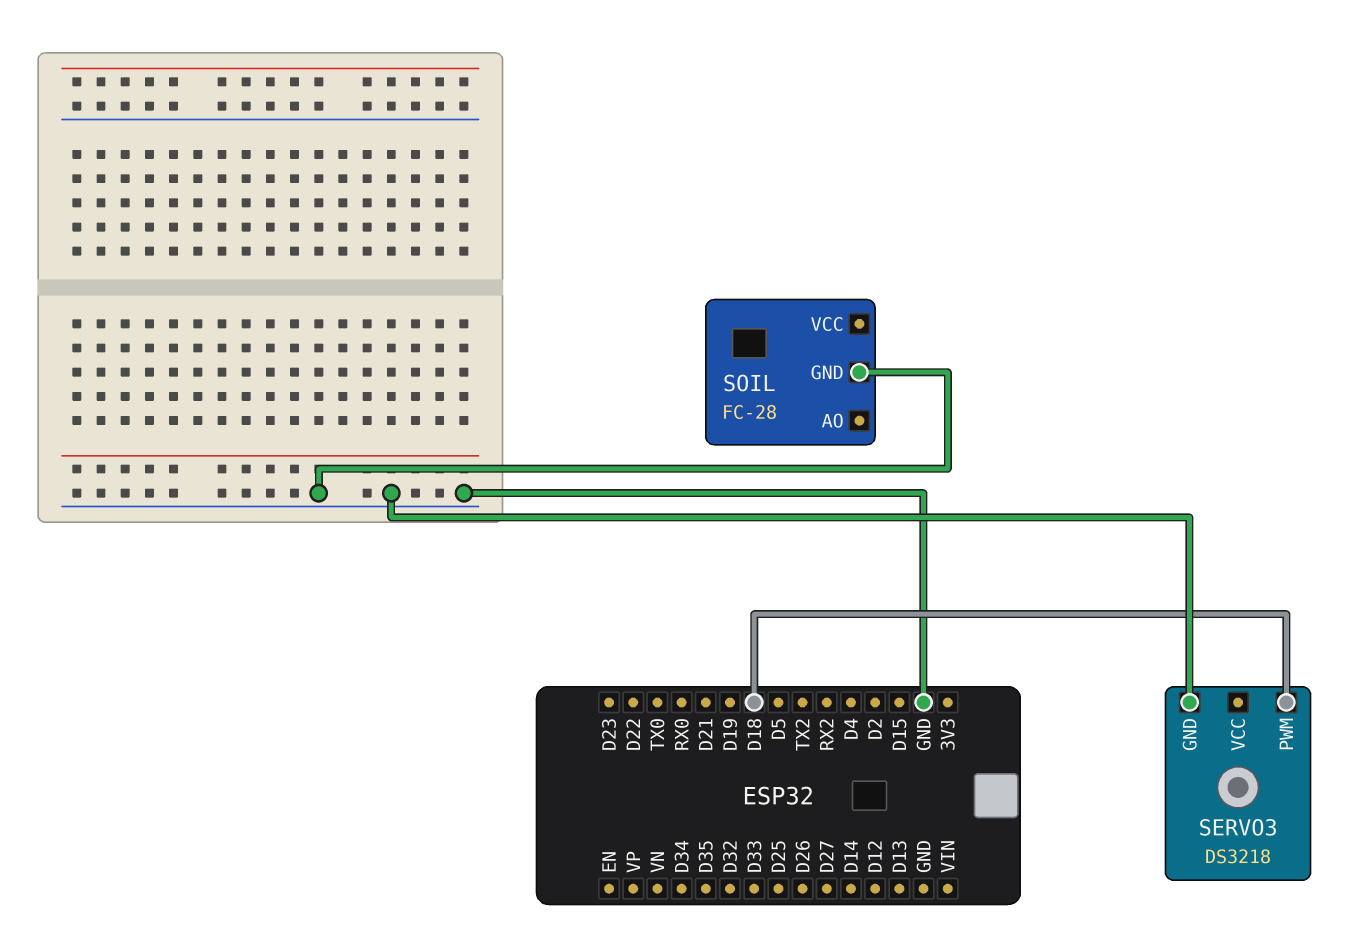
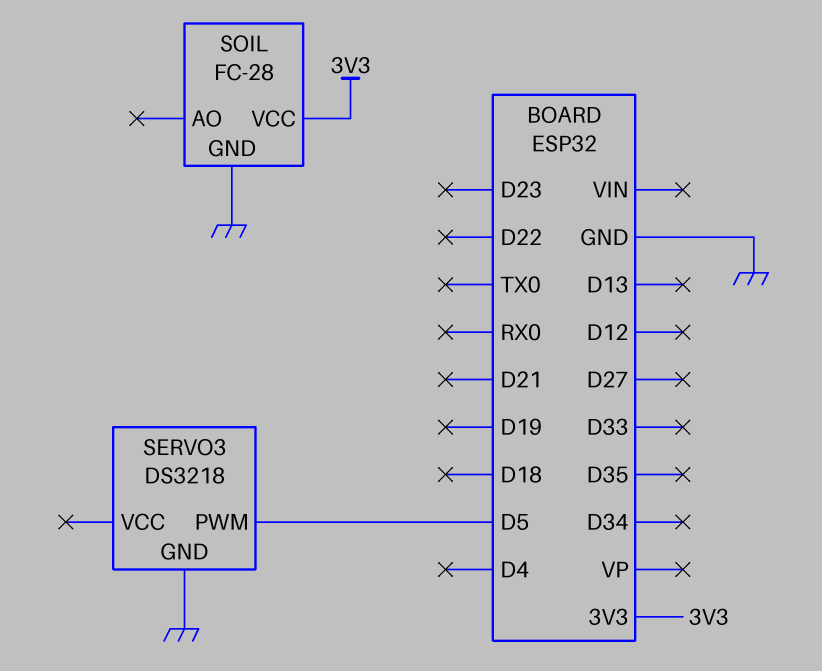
SERVO3 pin PWM: D18 -> D5
SOIL pin VCC: none -> 3V3

